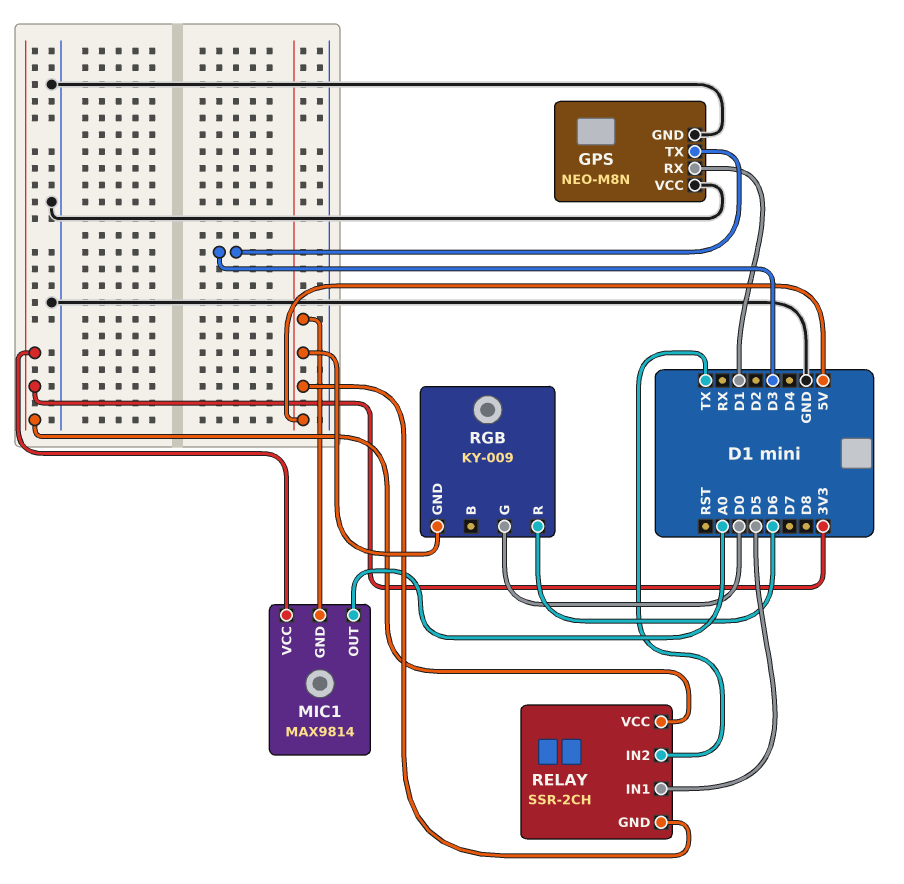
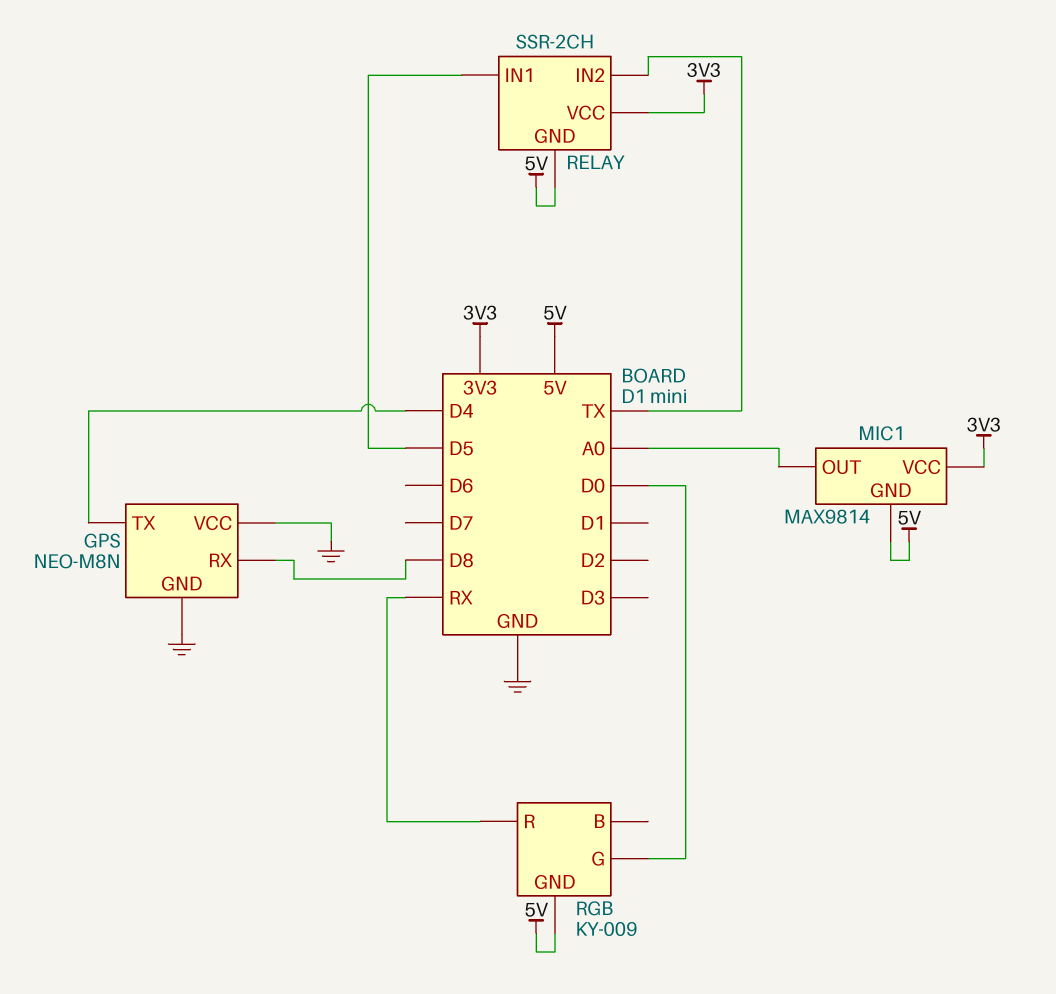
GPS pin RX: D1 -> D8
GPS pin TX: D3 -> D4
RGB pin R: D6 -> RX

